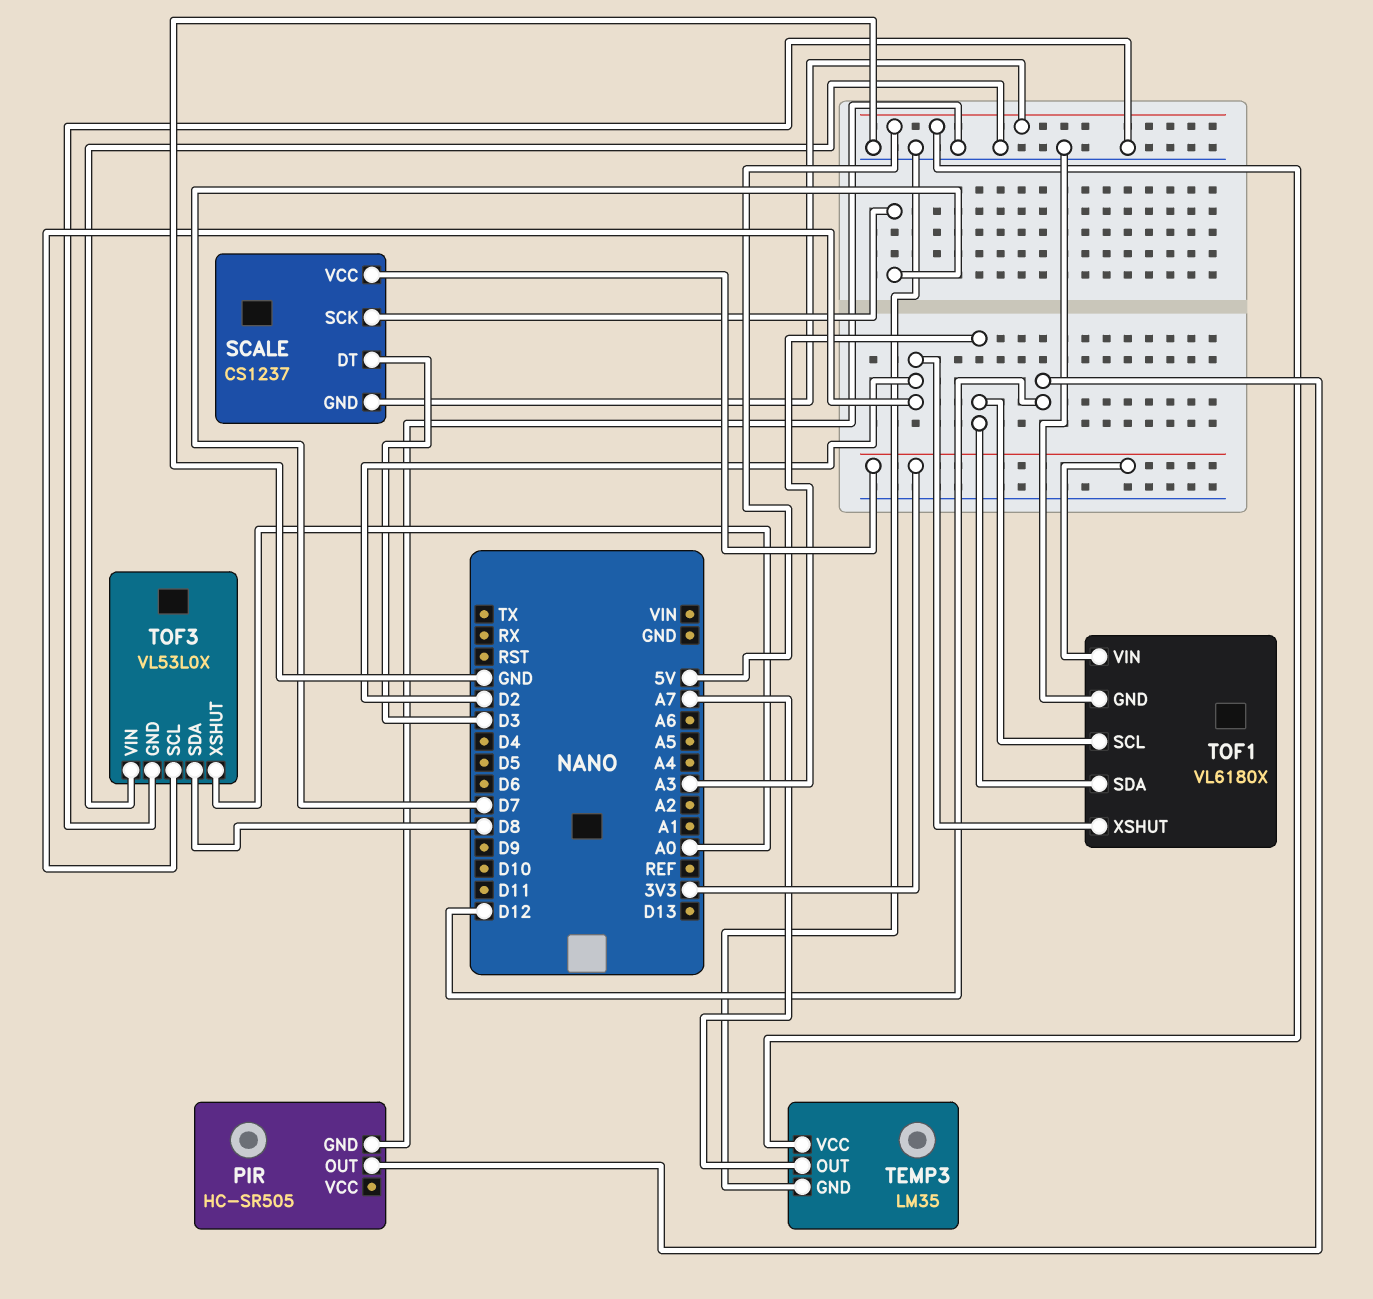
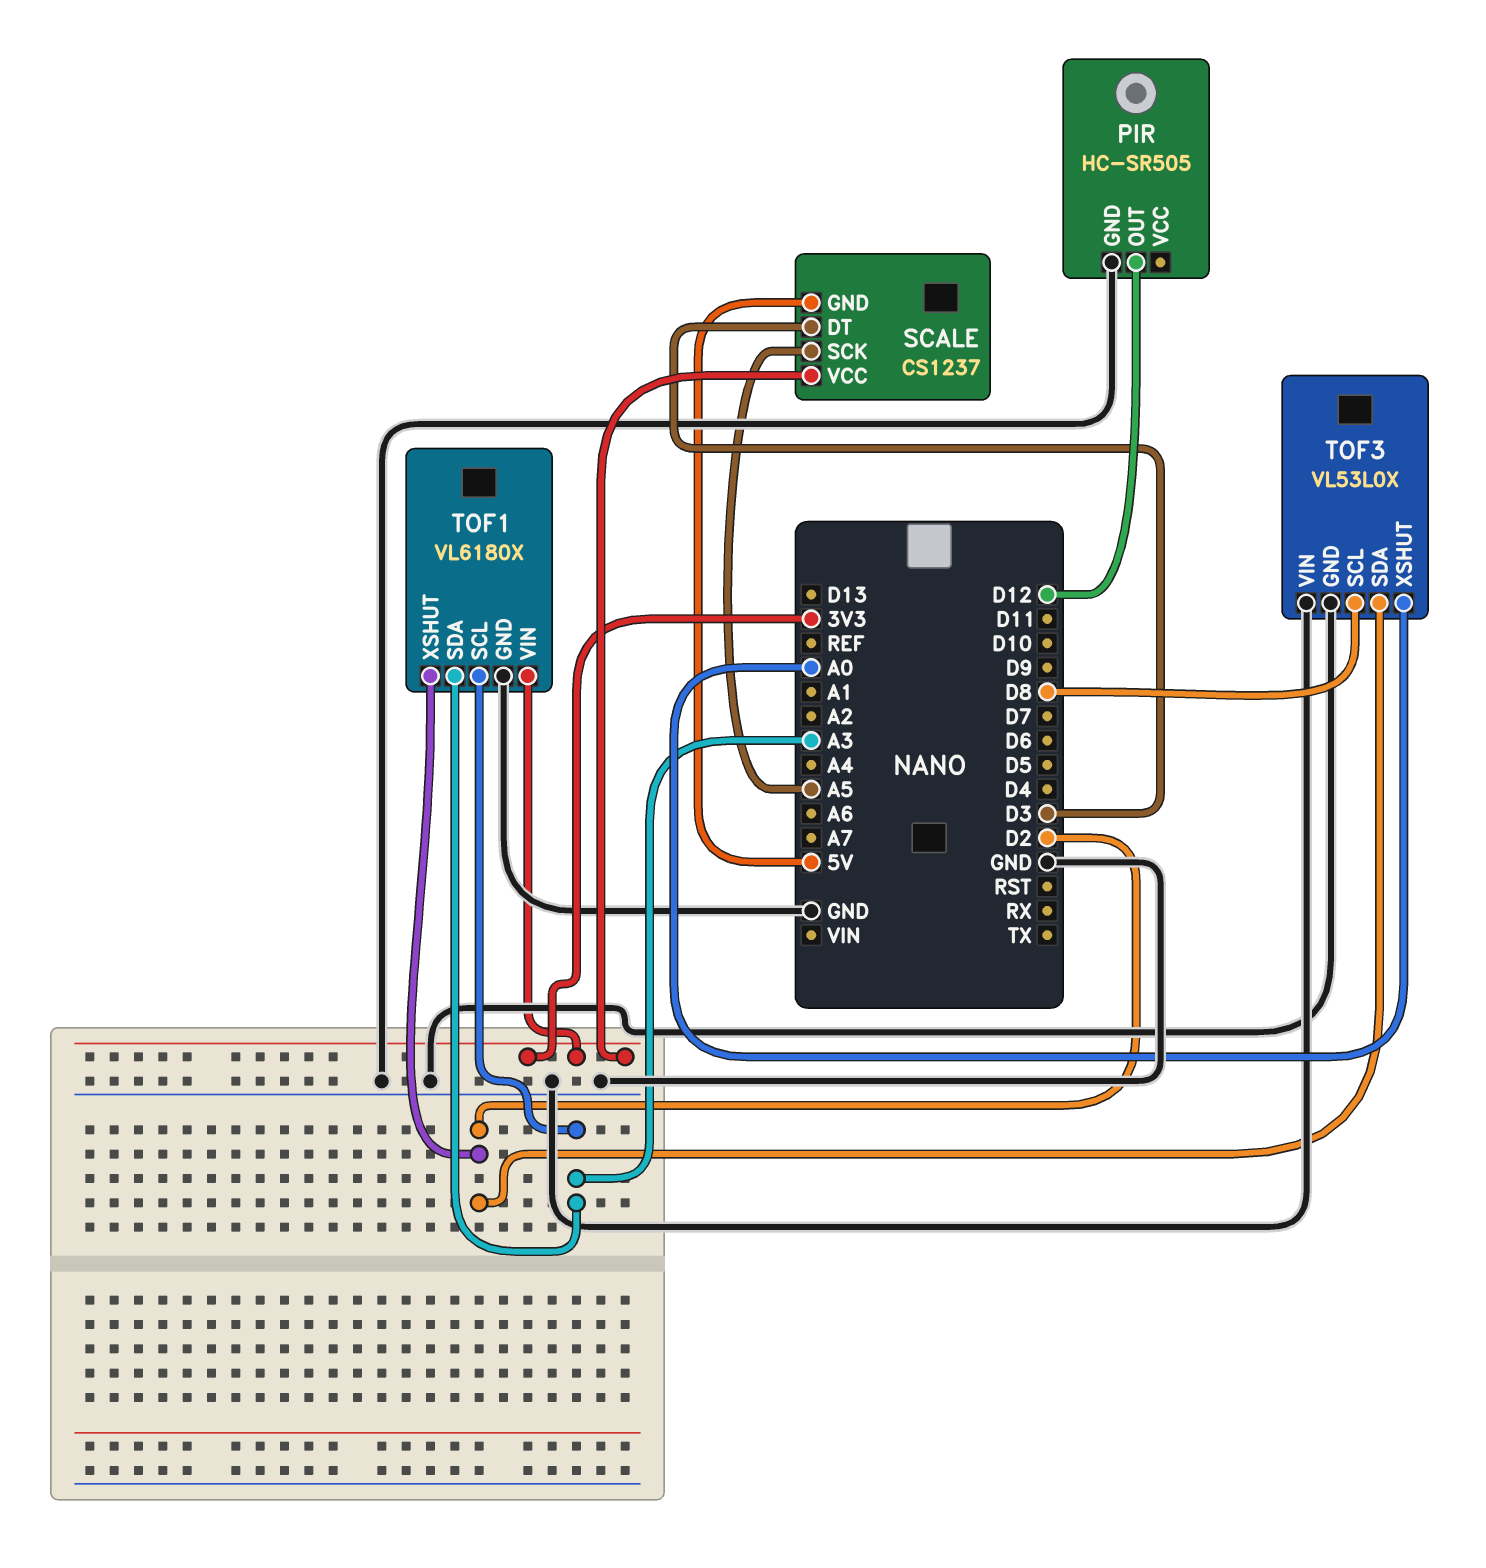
SCALE pin SCK: D7 -> A5
TEMP3: LM35 -> none
TEMP3 pin GND: GND -> none
TEMP3 pin OUT: A7 -> none
TEMP3 pin VCC: 5V -> none
TOF3 pin SCL: D2 -> D8
TOF3 pin SDA: D8 -> D2

